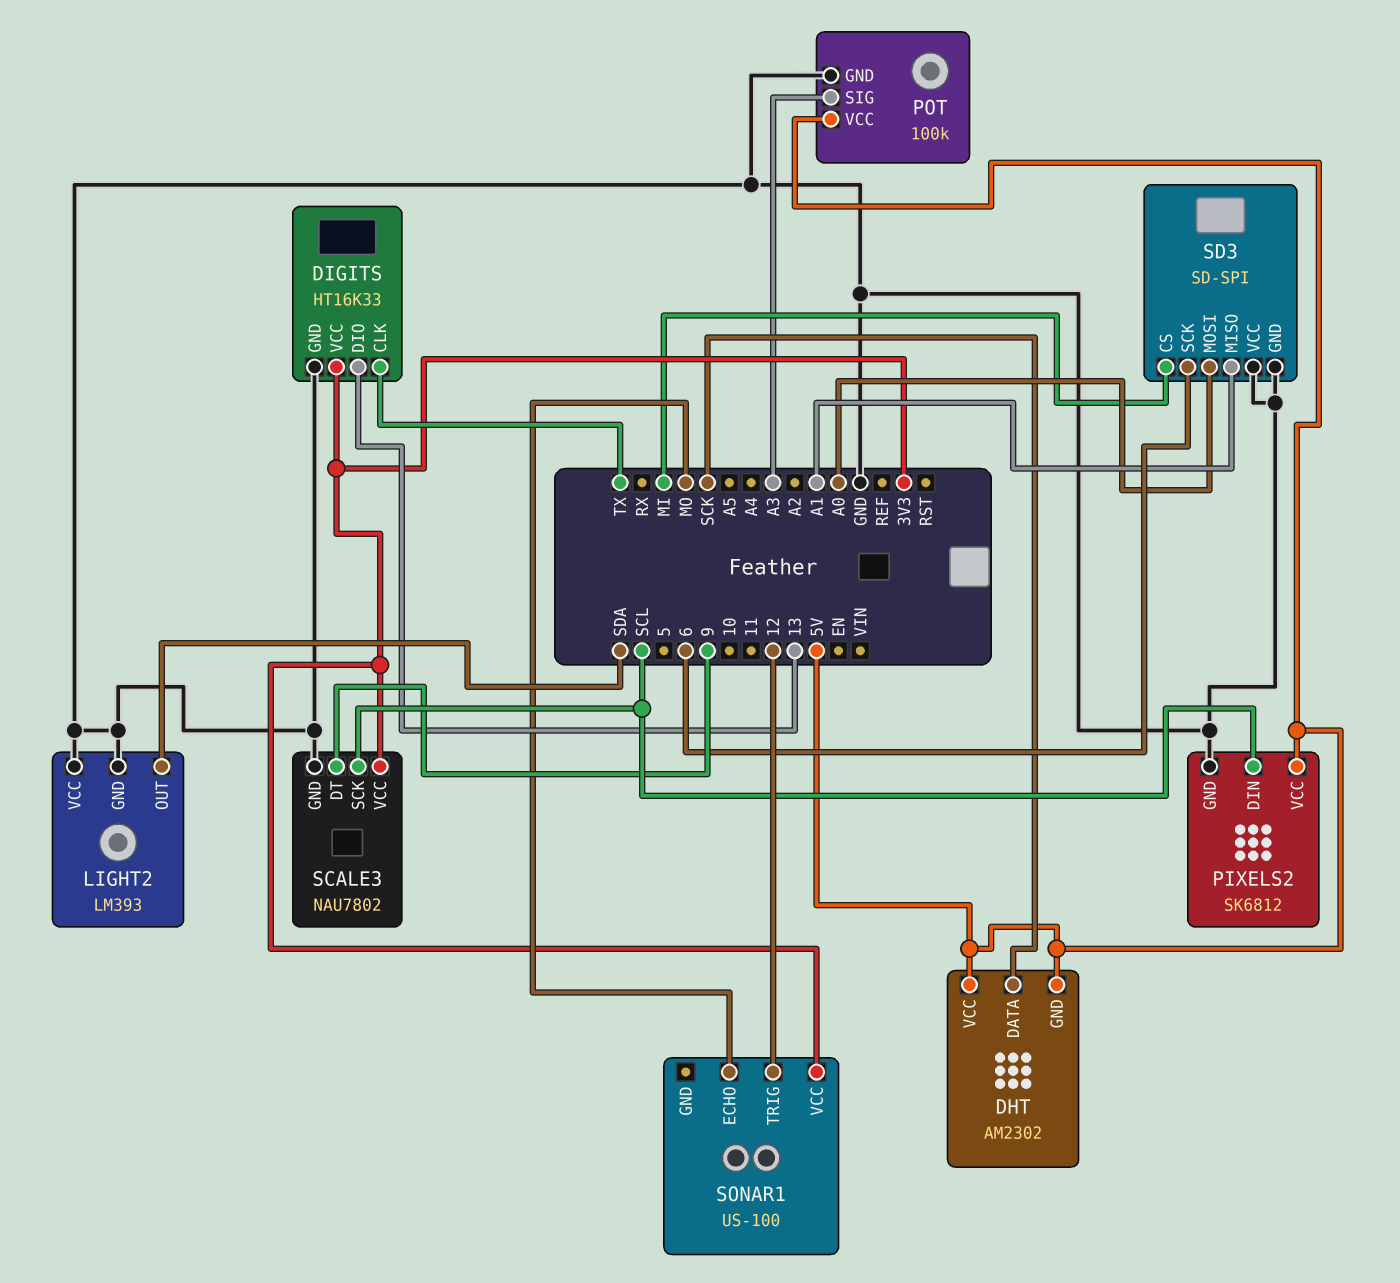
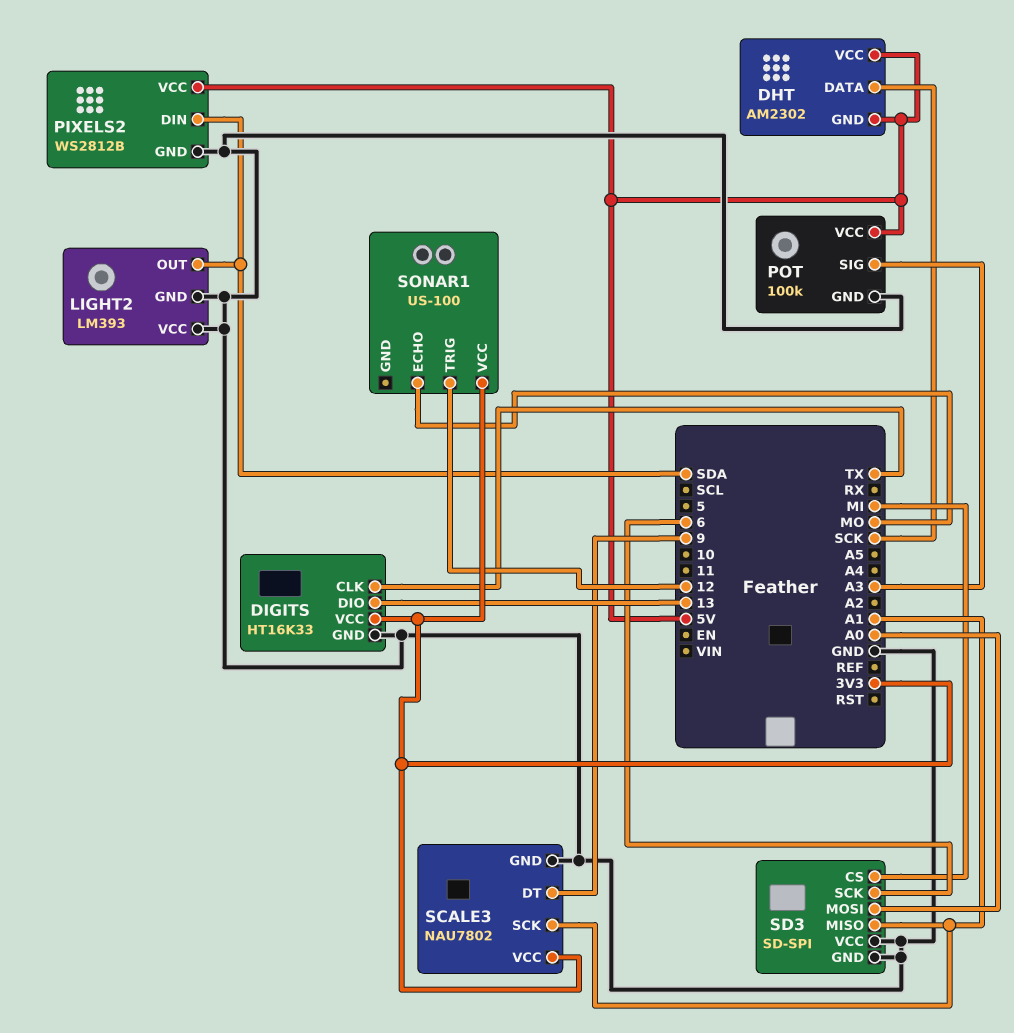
PIXELS2: SK6812 -> WS2812B
PIXELS2 pin DIN: SCL -> SDA
SCALE3 pin SCK: SCL -> A1

